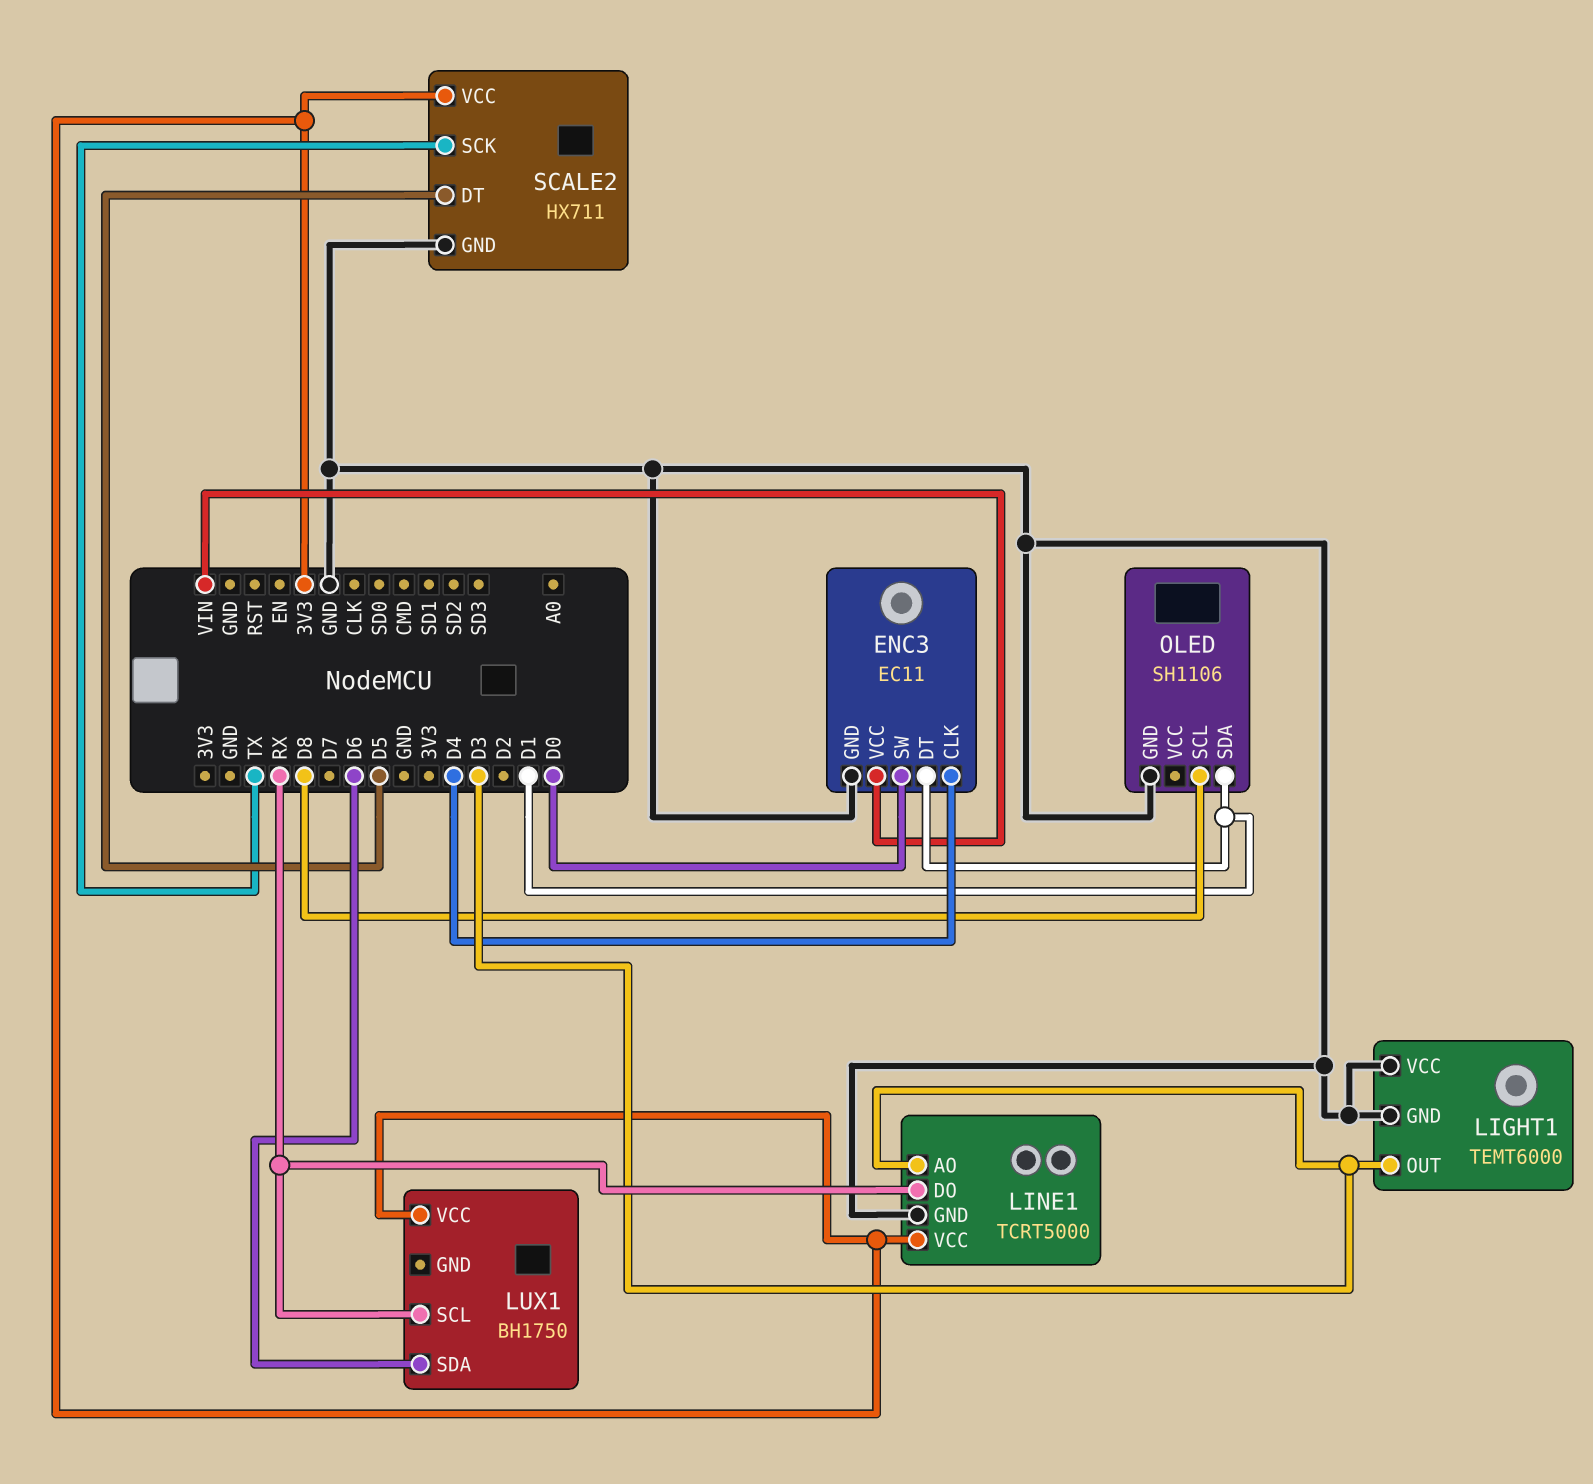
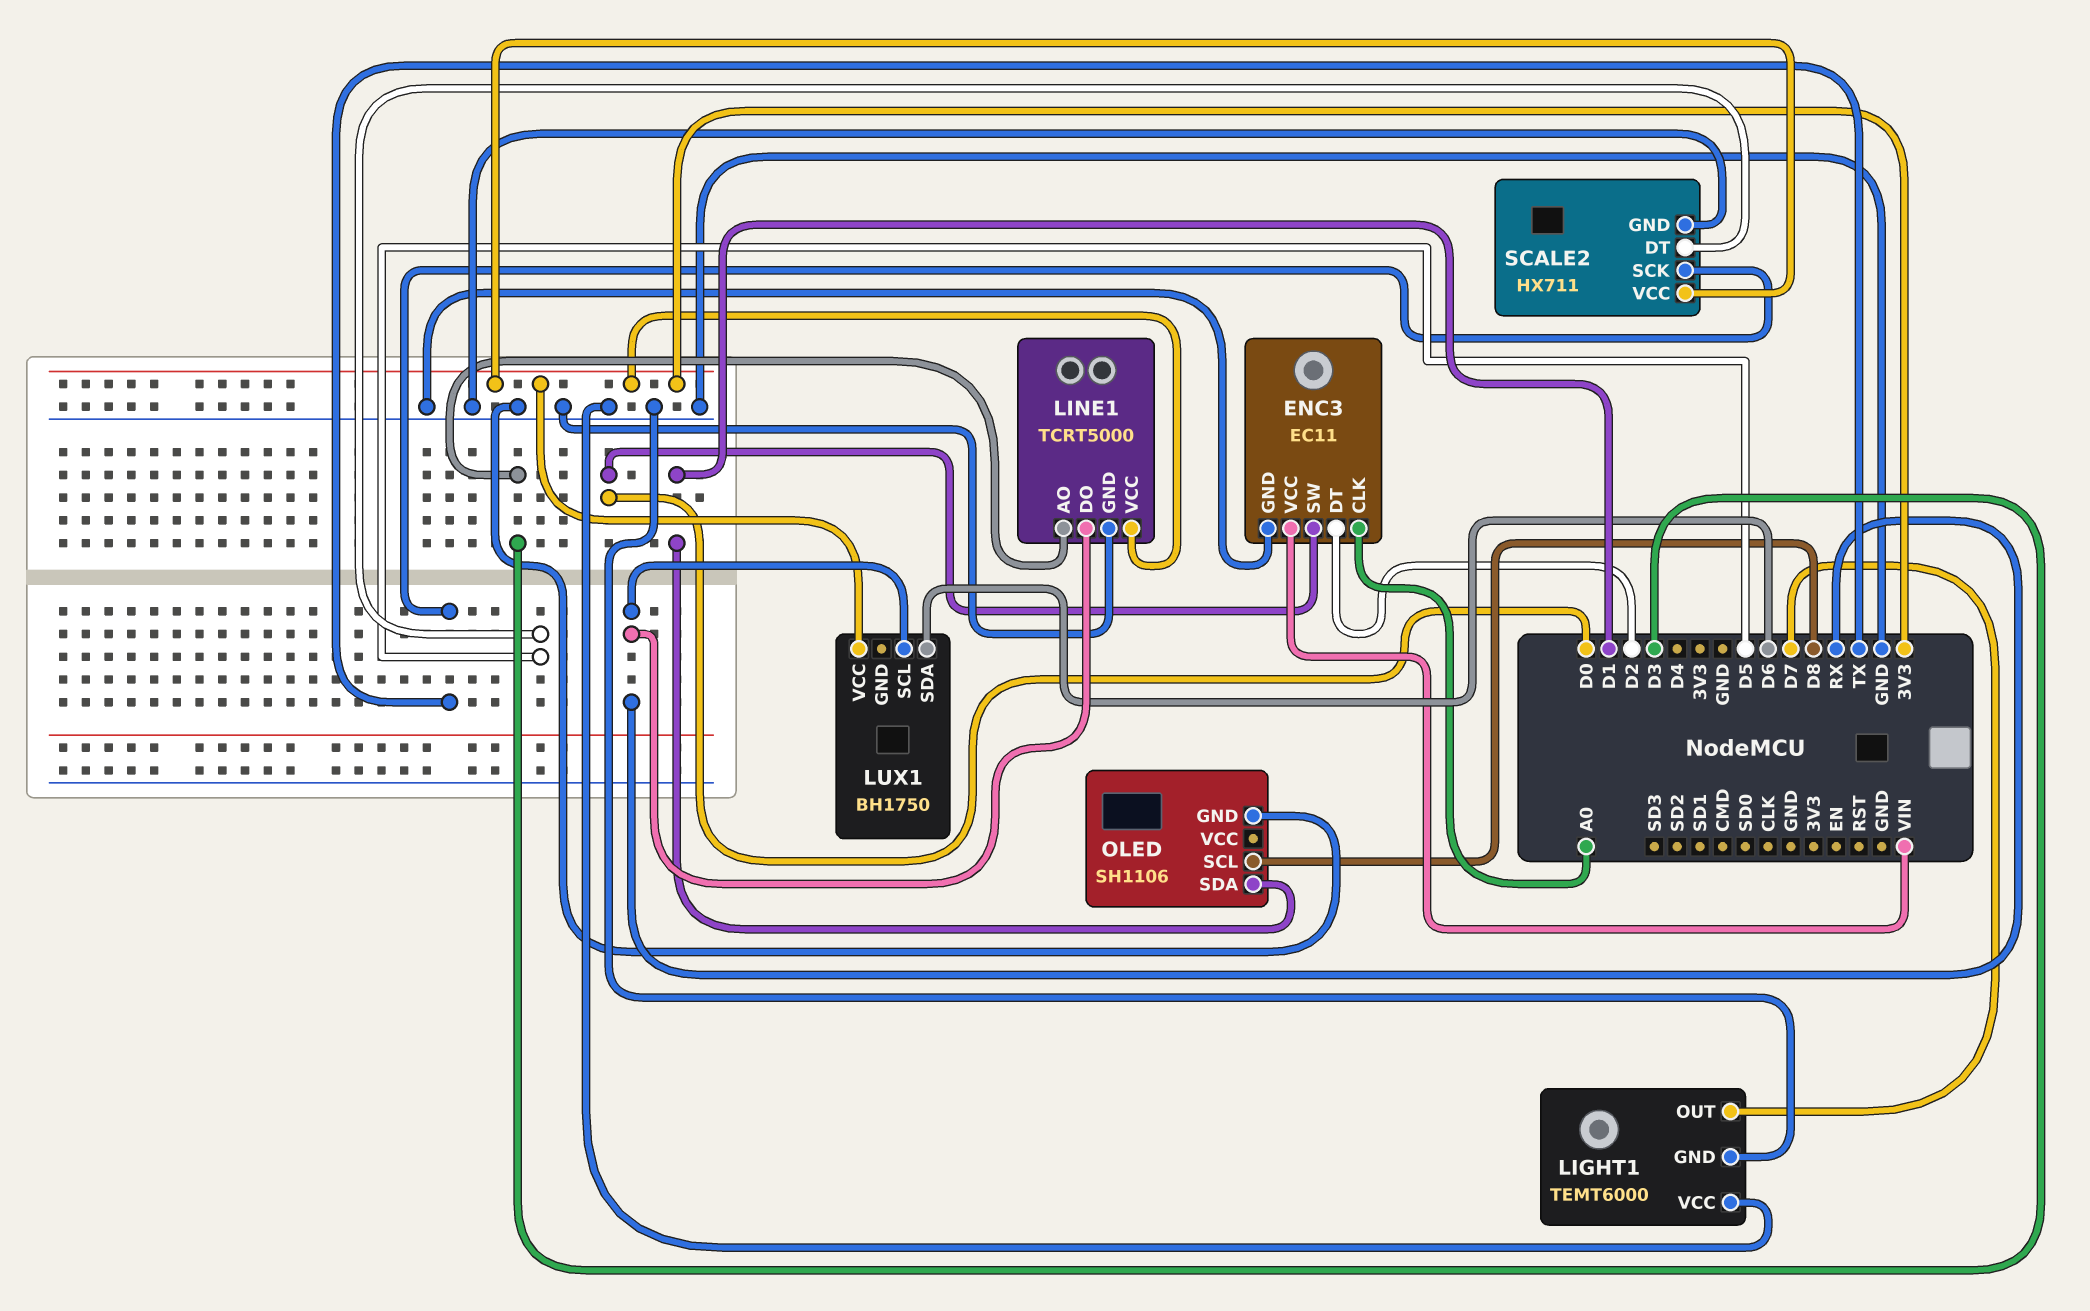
ENC3 pin CLK: D4 -> A0
ENC3 pin DT: D1 -> D2
LIGHT1 pin OUT: D3 -> D7

